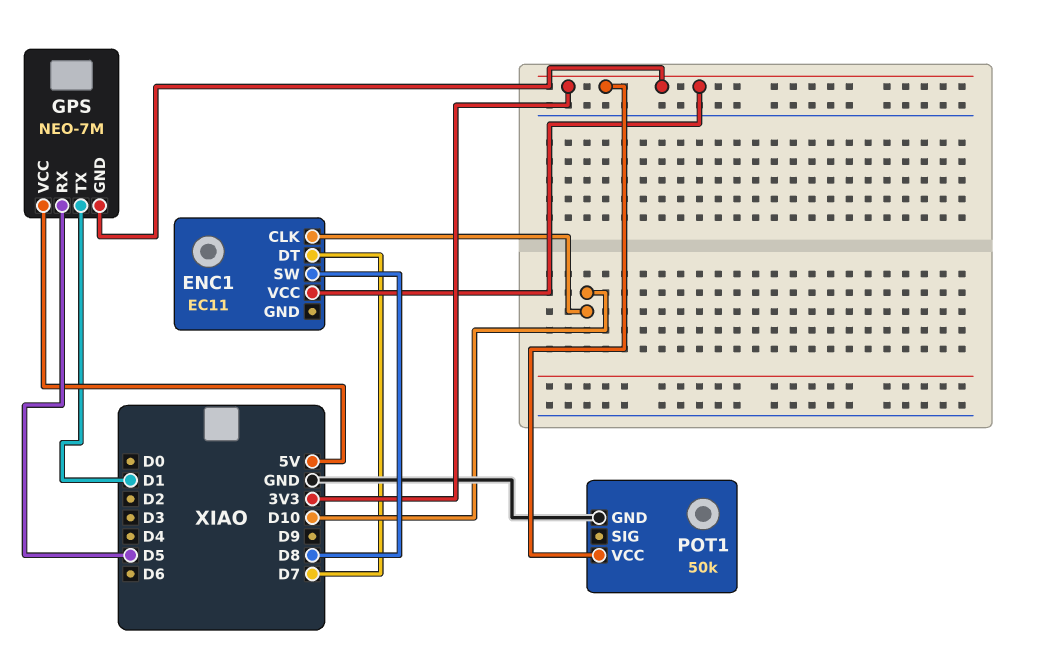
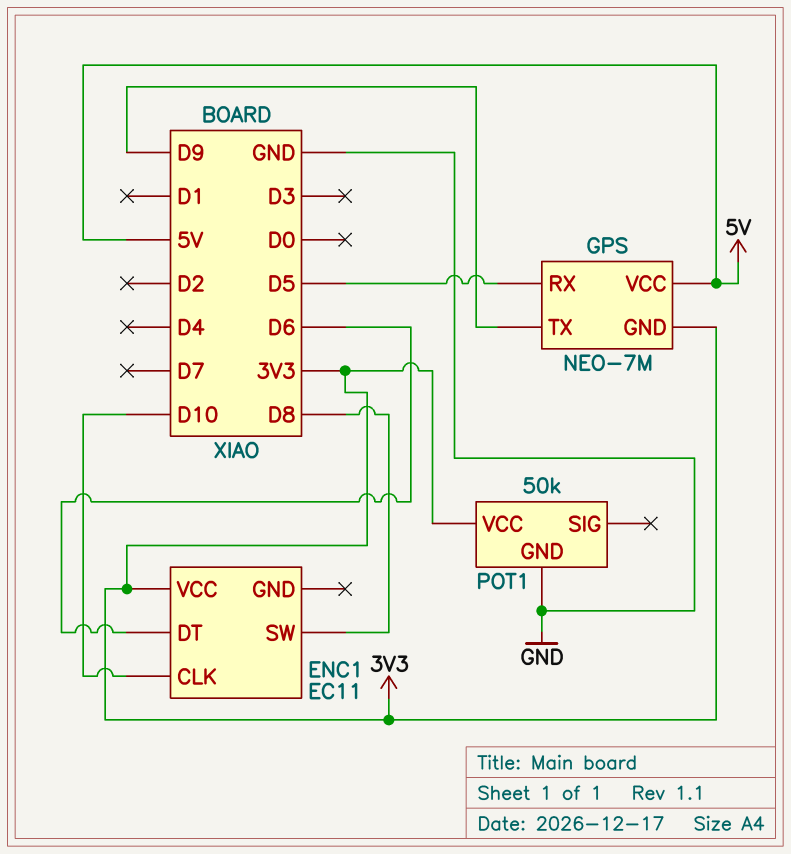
ENC1 pin DT: D7 -> D6
GPS pin TX: D1 -> D9

